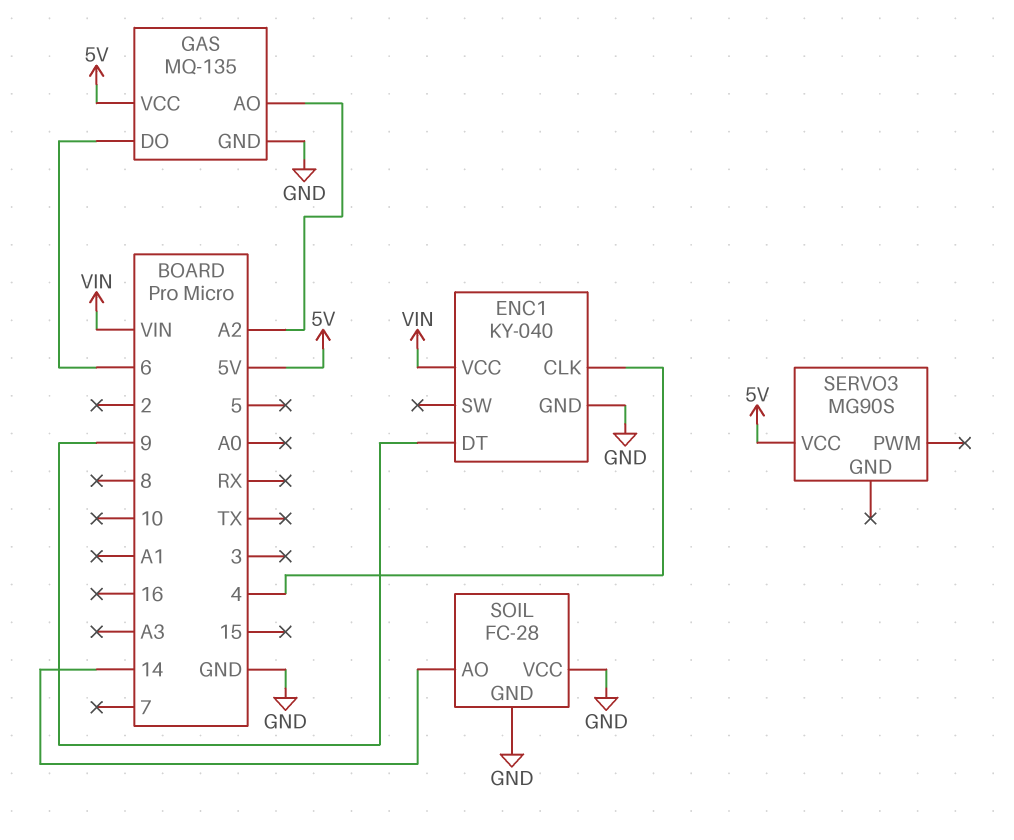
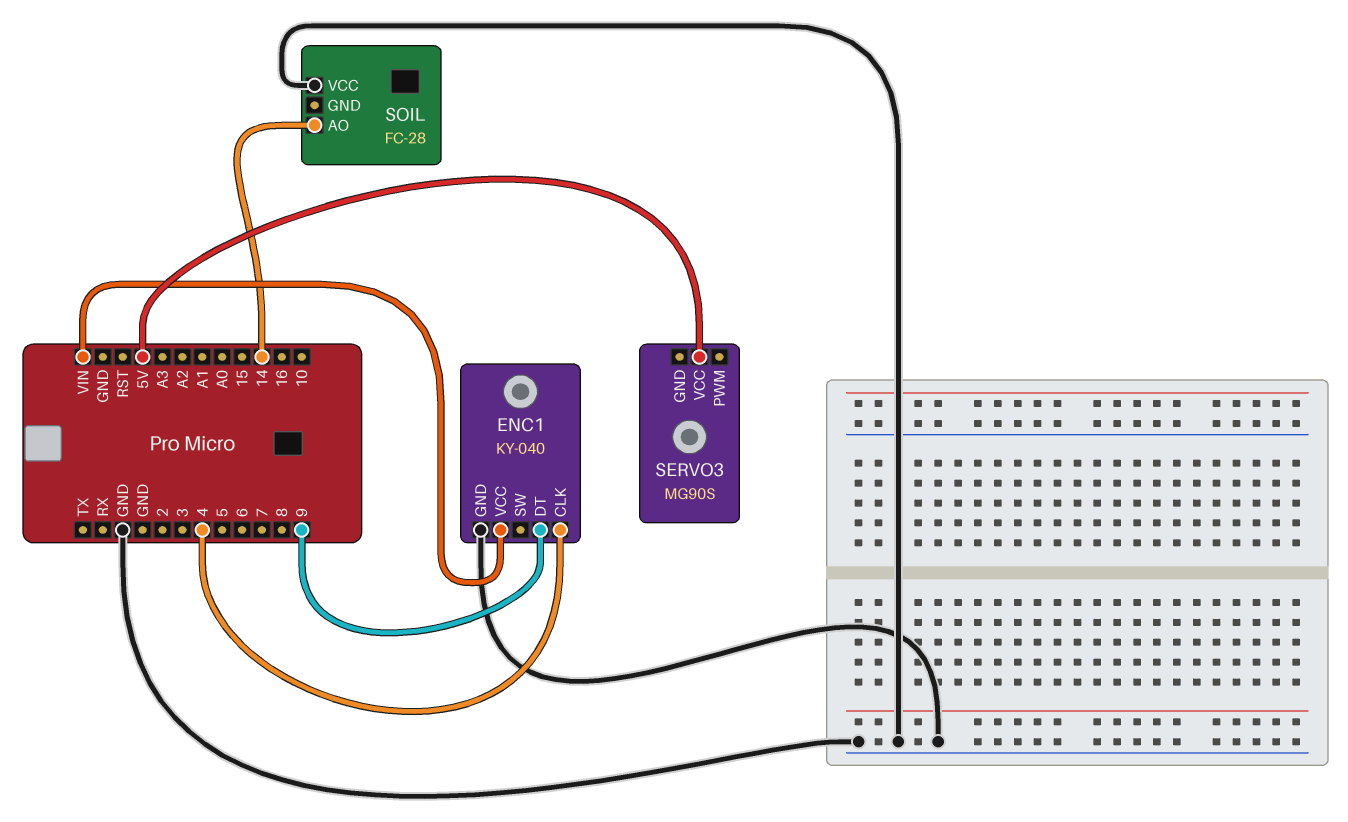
GAS: MQ-135 -> none
GAS pin AO: A2 -> none
GAS pin DO: 6 -> none
GAS pin GND: GND -> none
GAS pin VCC: 5V -> none
SOIL pin GND: GND -> none

